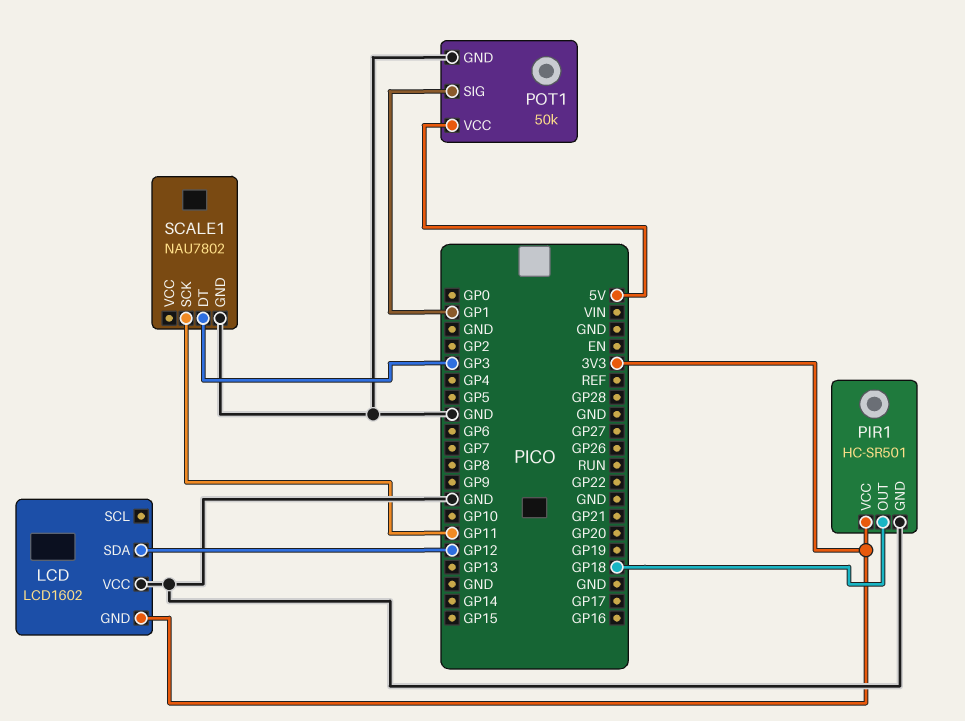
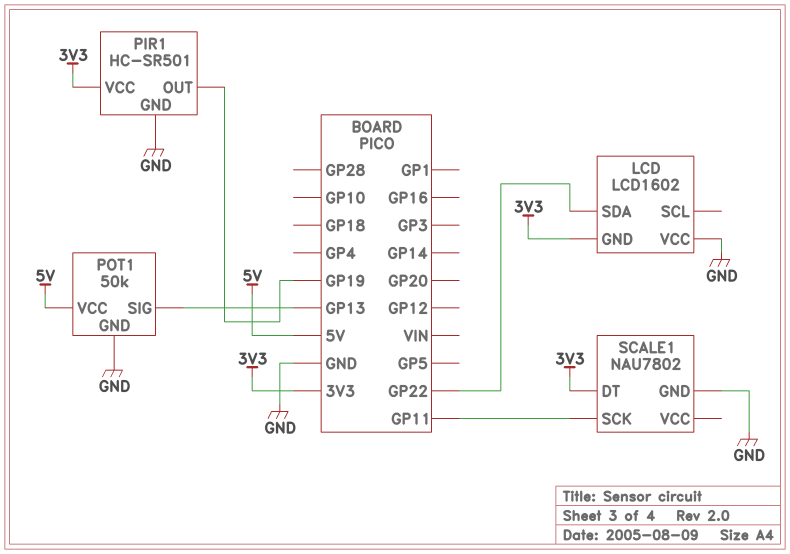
LCD pin SDA: GP12 -> GP22
PIR1 pin OUT: GP18 -> GP19
POT1 pin SIG: GP1 -> GP13
SCALE1 pin DT: GP3 -> 3V3

